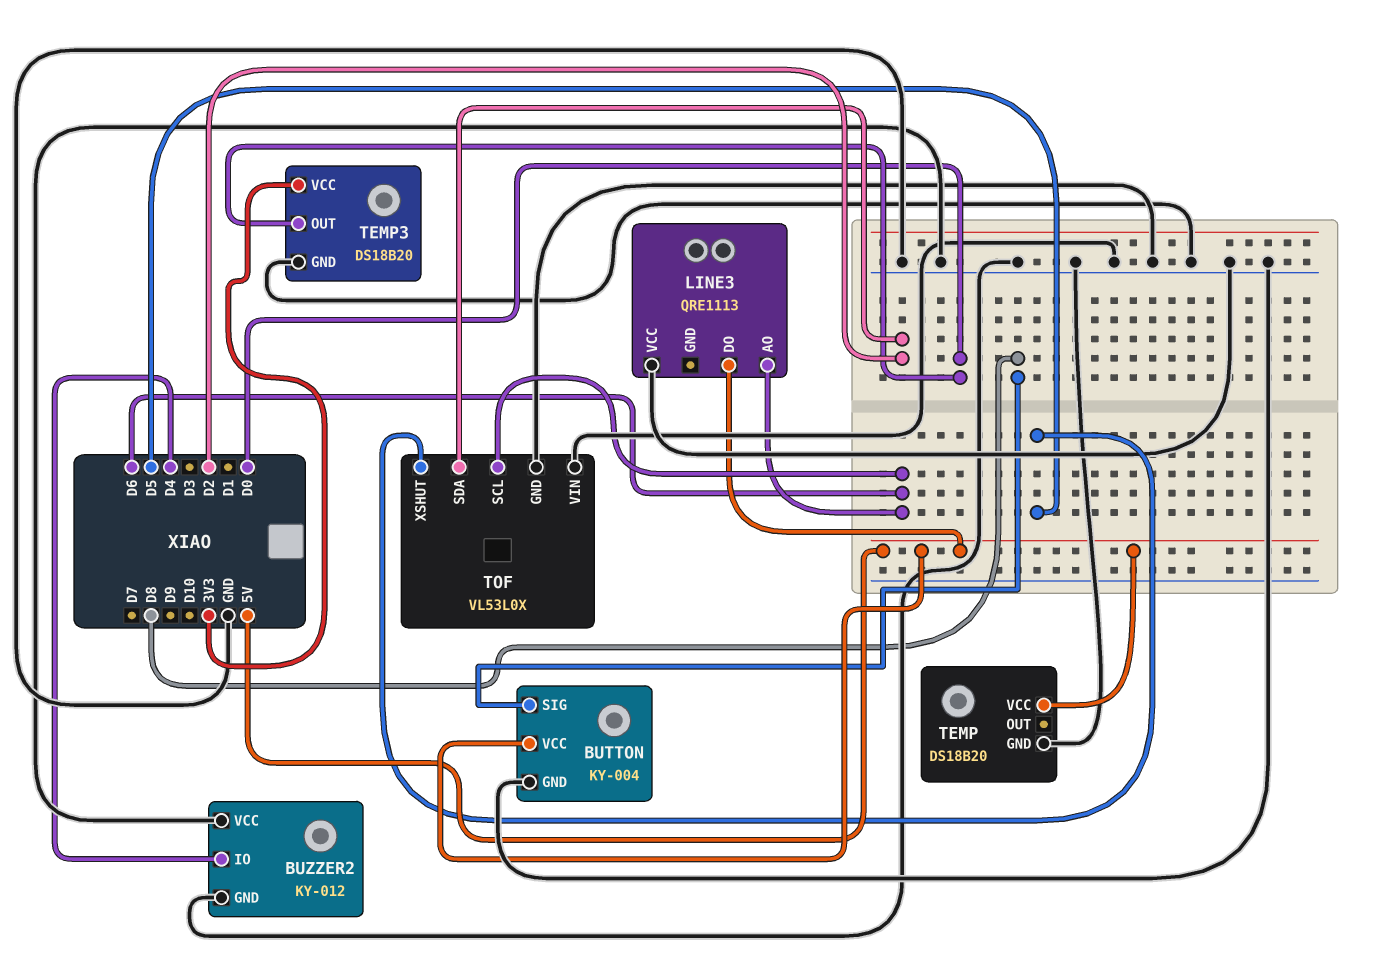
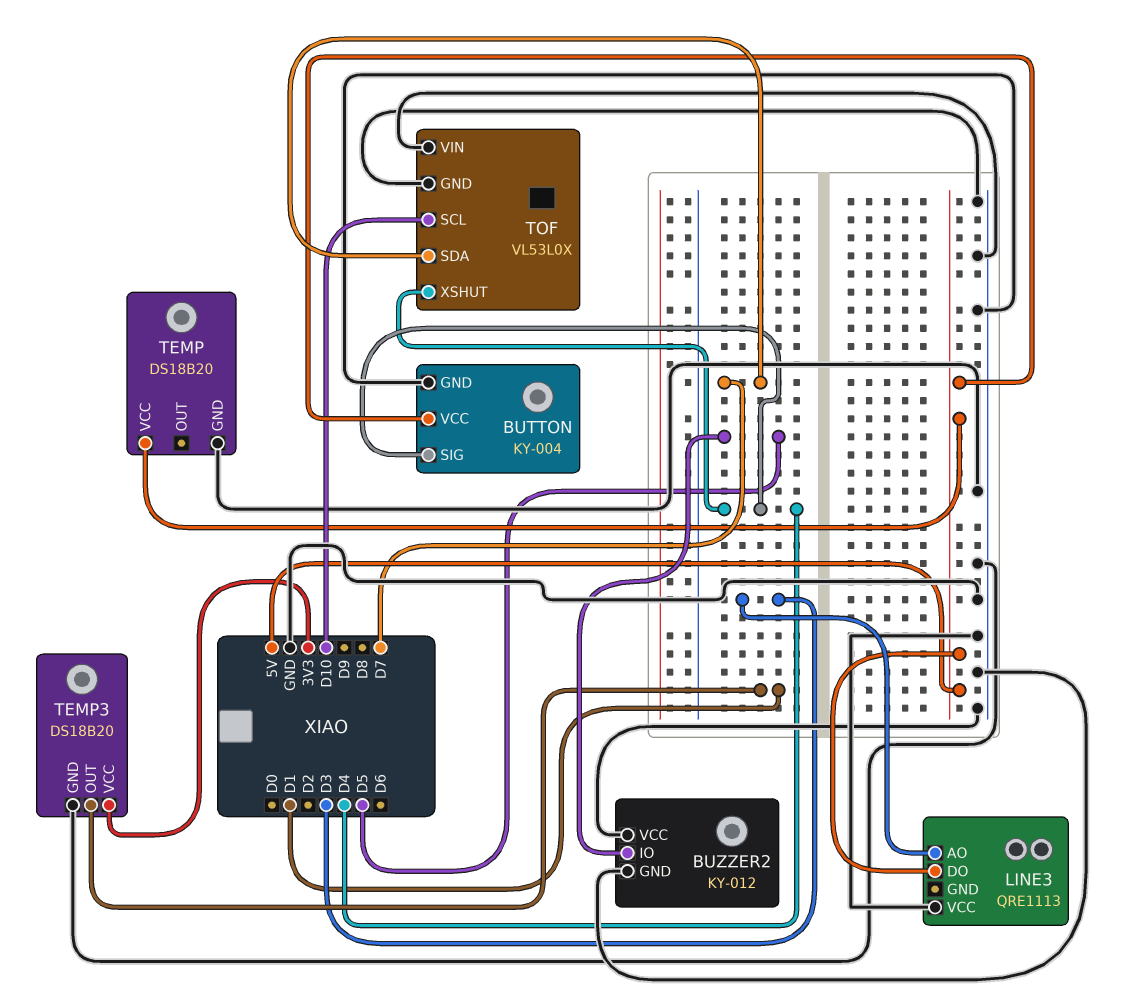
BUTTON pin SIG: D8 -> D4
BUZZER2 pin IO: D4 -> D5
LINE3 pin AO: D6 -> D3
TEMP3 pin OUT: D0 -> D1
TOF pin SCL: D6 -> D10
TOF pin SDA: D2 -> D7
TOF pin XSHUT: D5 -> D4

